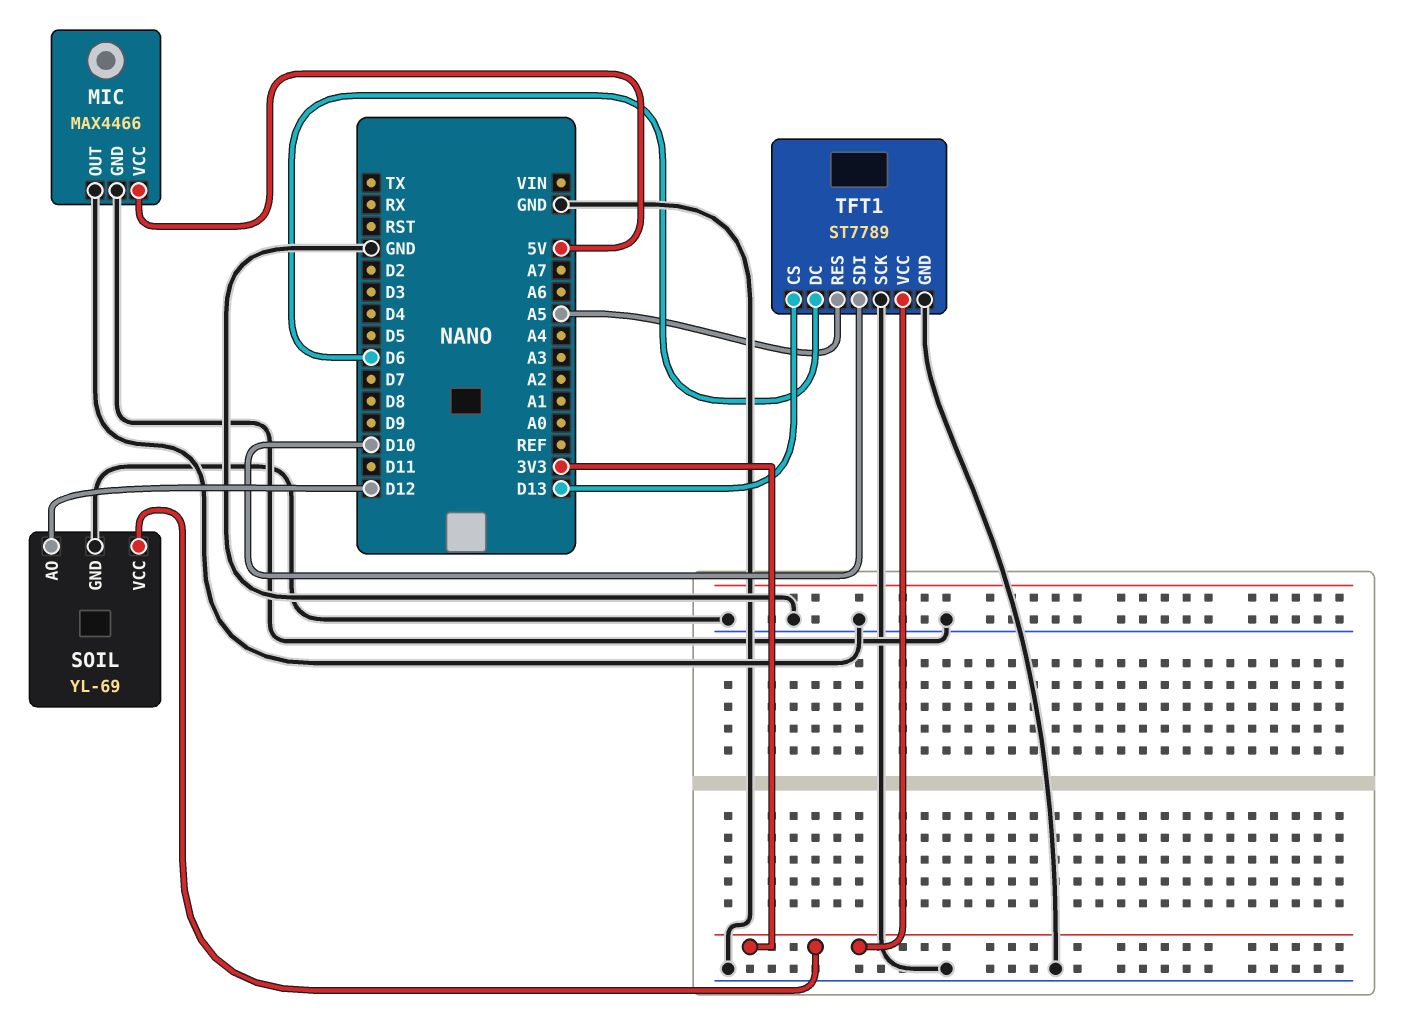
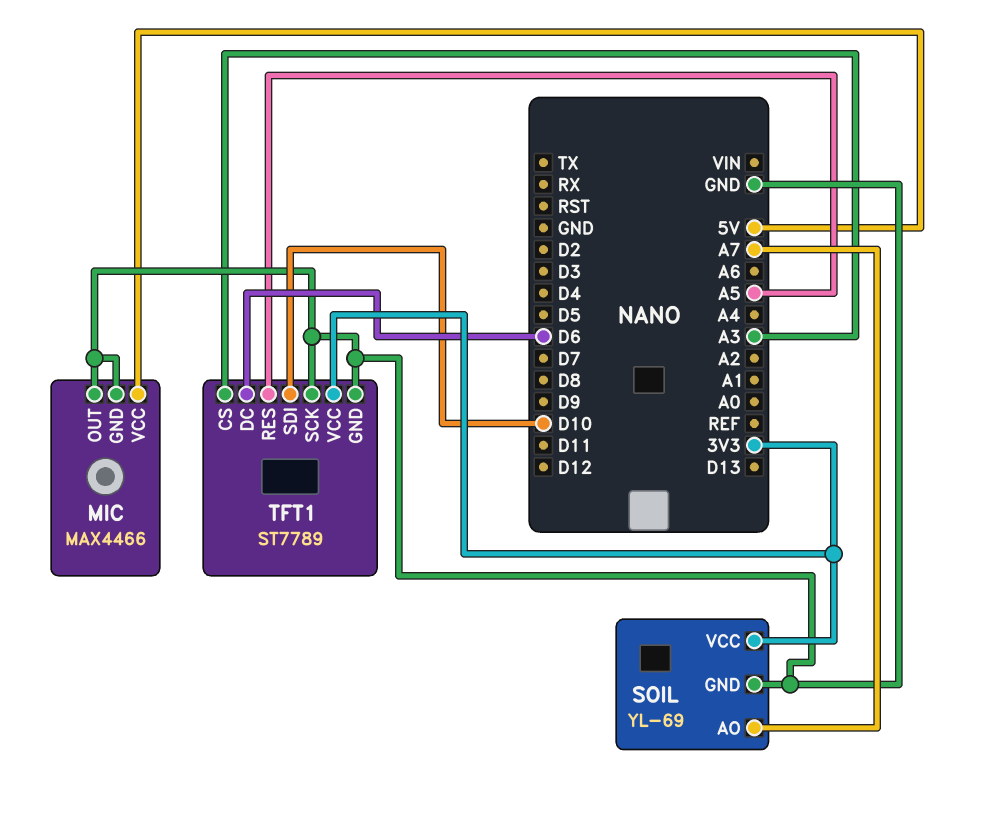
SOIL pin AO: D12 -> A7
TFT1 pin CS: D13 -> A3

